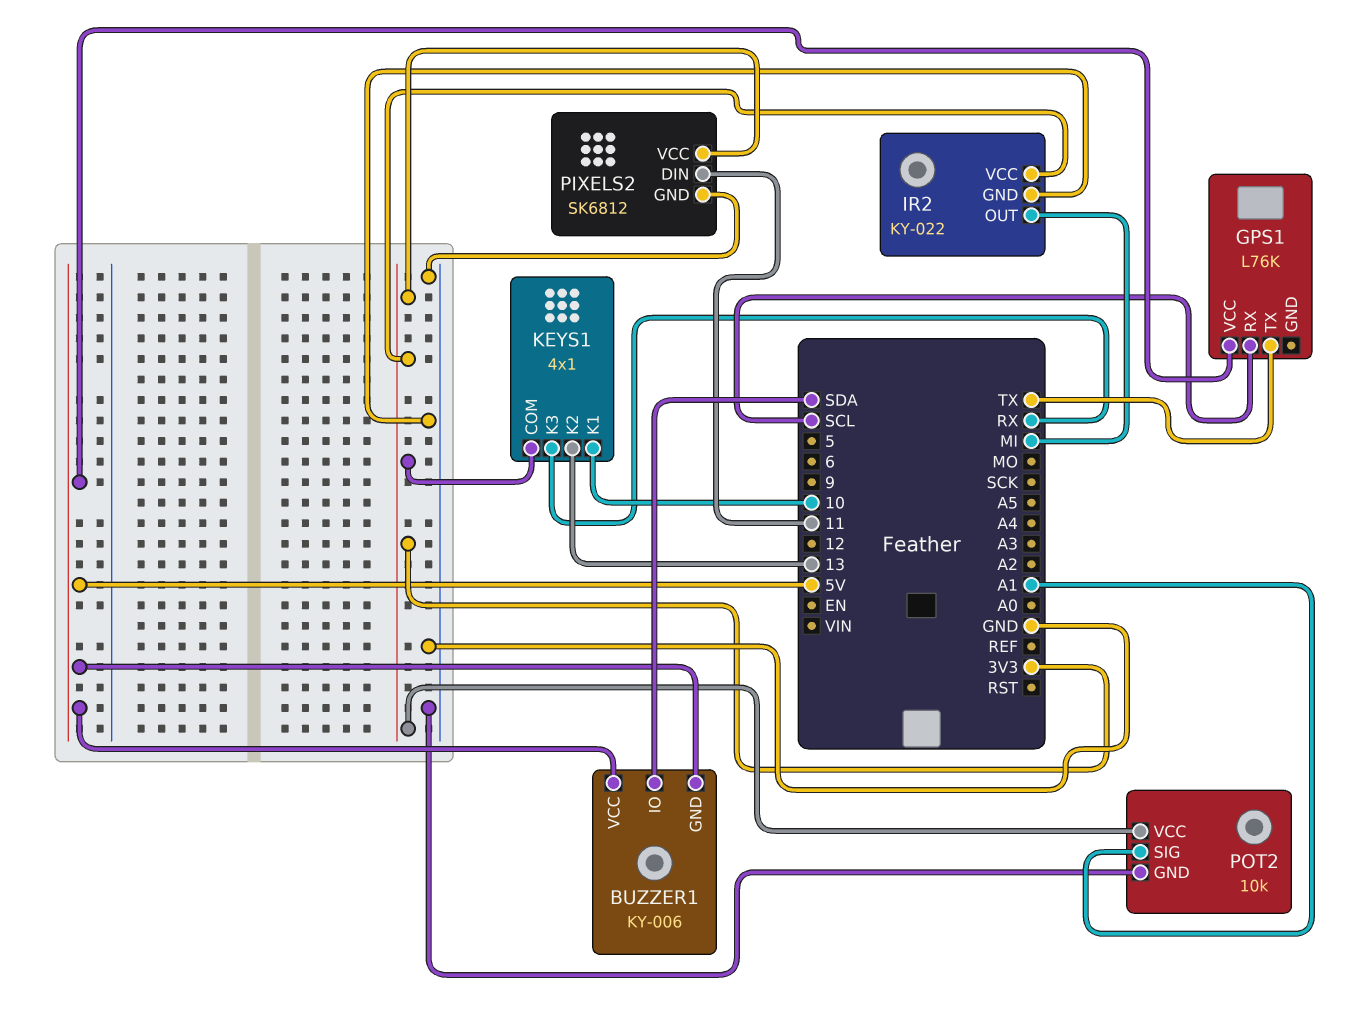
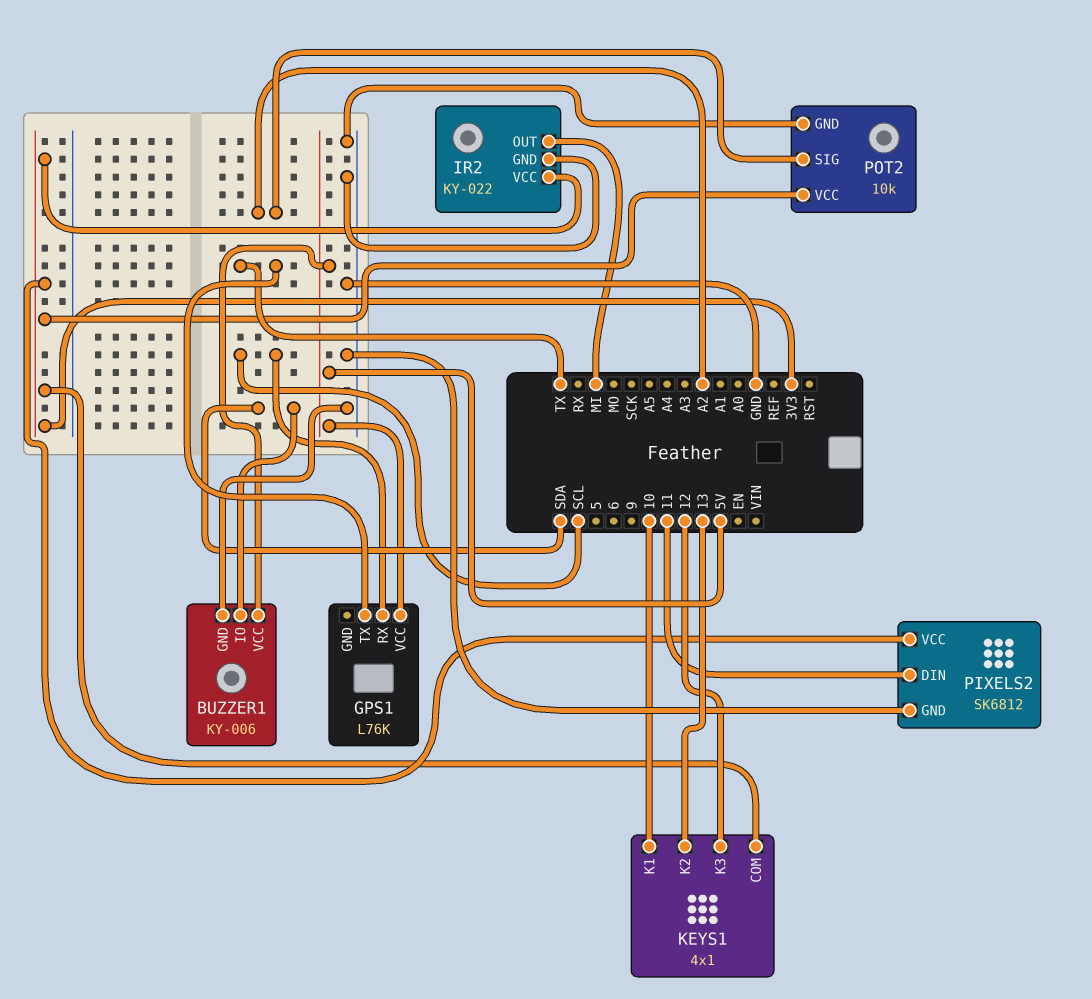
BUZZER1 pin GND: 5V -> GND
KEYS1 pin K3: RX -> 12
POT2 pin SIG: A1 -> A2

